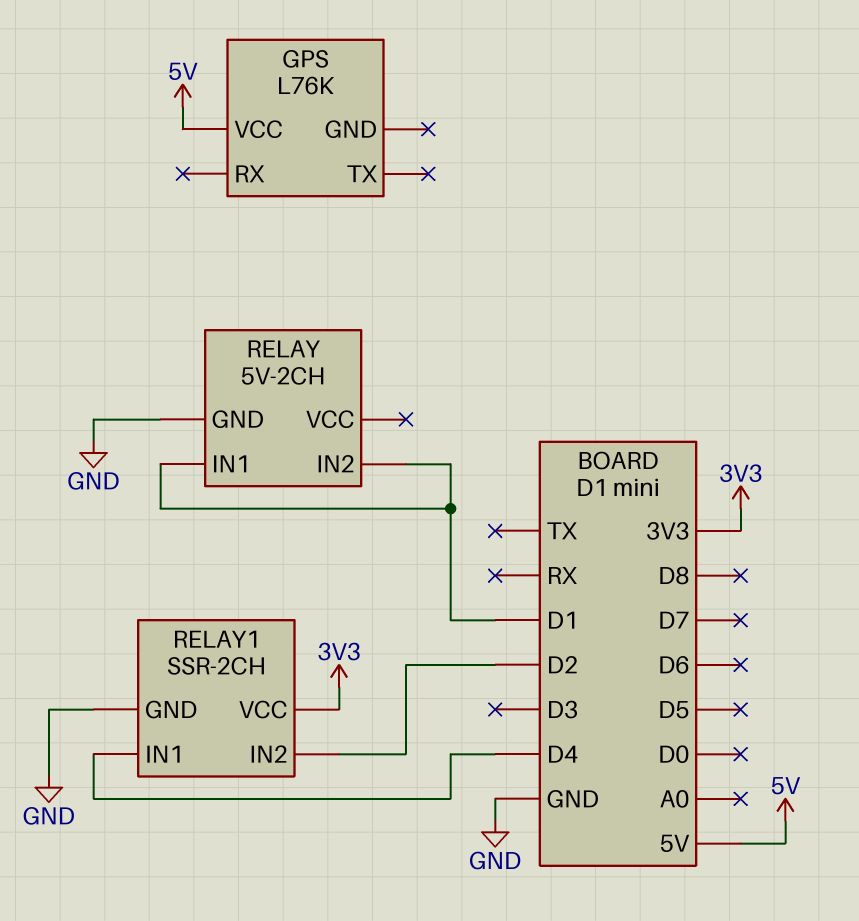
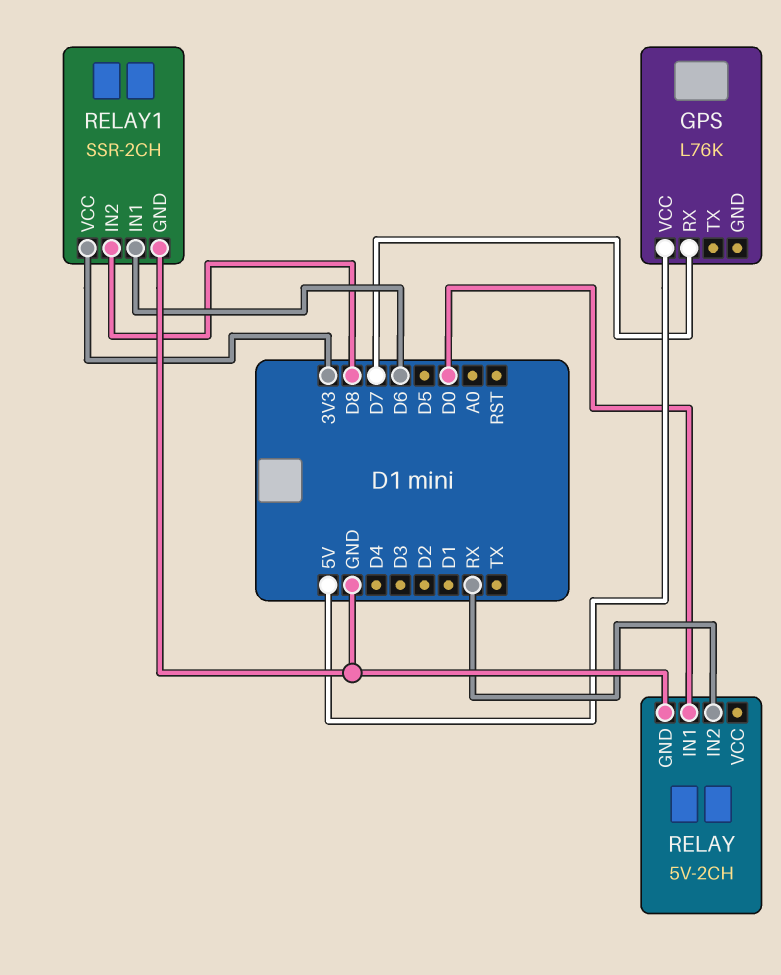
GPS pin RX: none -> D7
RELAY pin IN1: D1 -> D0
RELAY pin IN2: D1 -> RX
RELAY1 pin IN1: D4 -> D6
RELAY1 pin IN2: D2 -> D8

